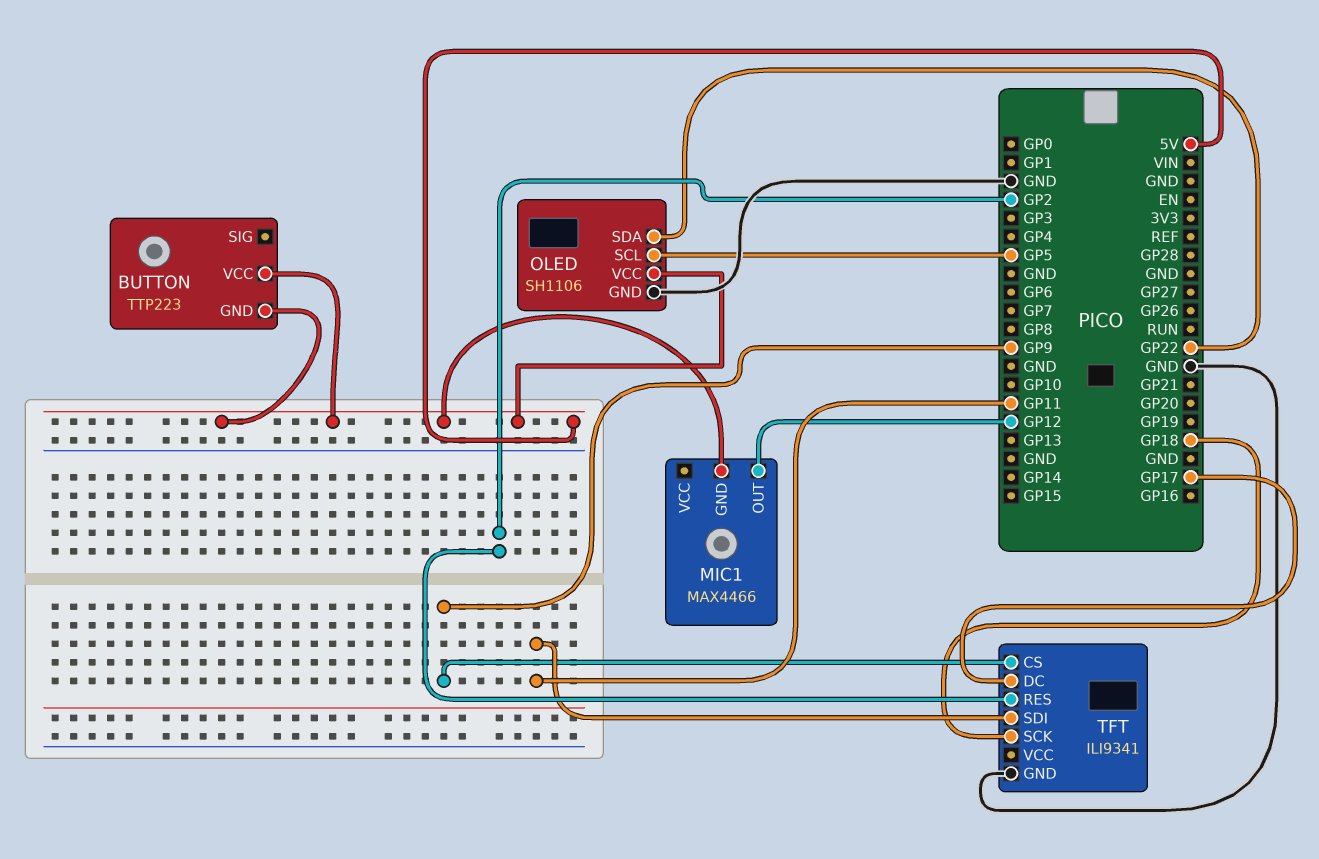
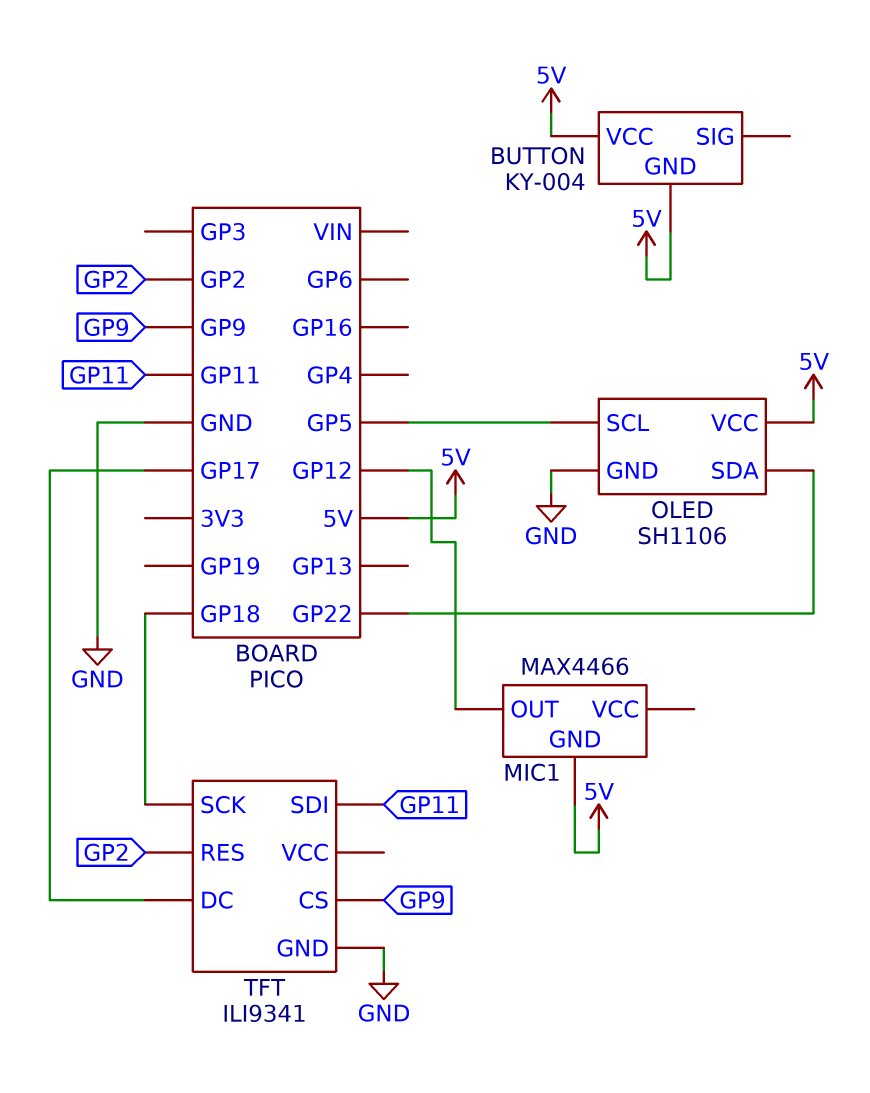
BUTTON: TTP223 -> KY-004

